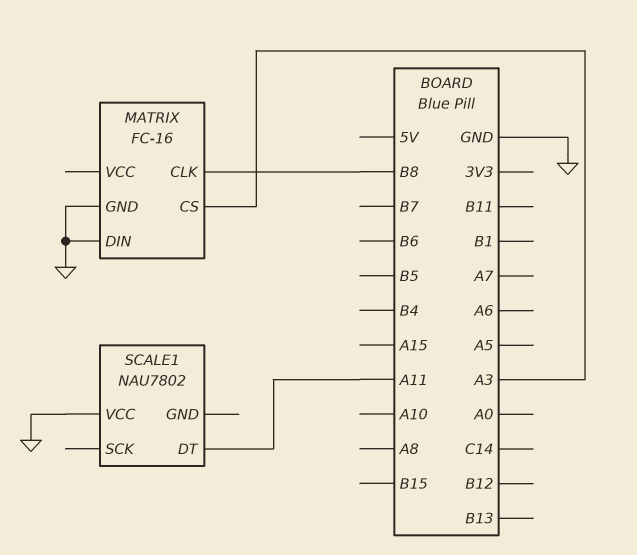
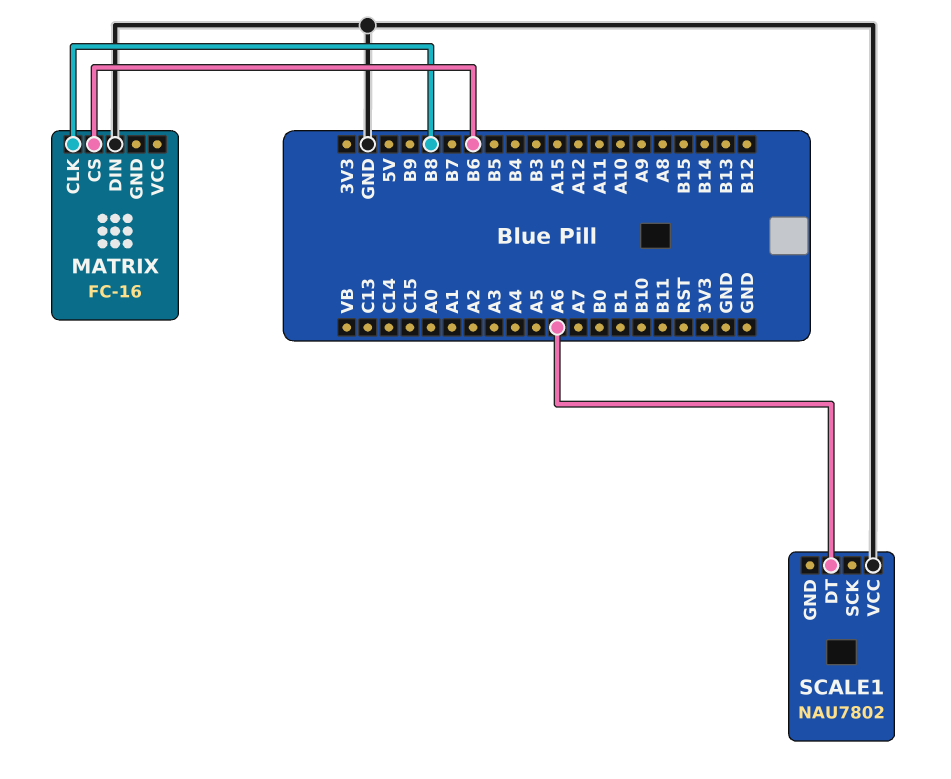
MATRIX pin CS: A3 -> B6
MATRIX pin GND: GND -> none
SCALE1 pin DT: A11 -> A6

